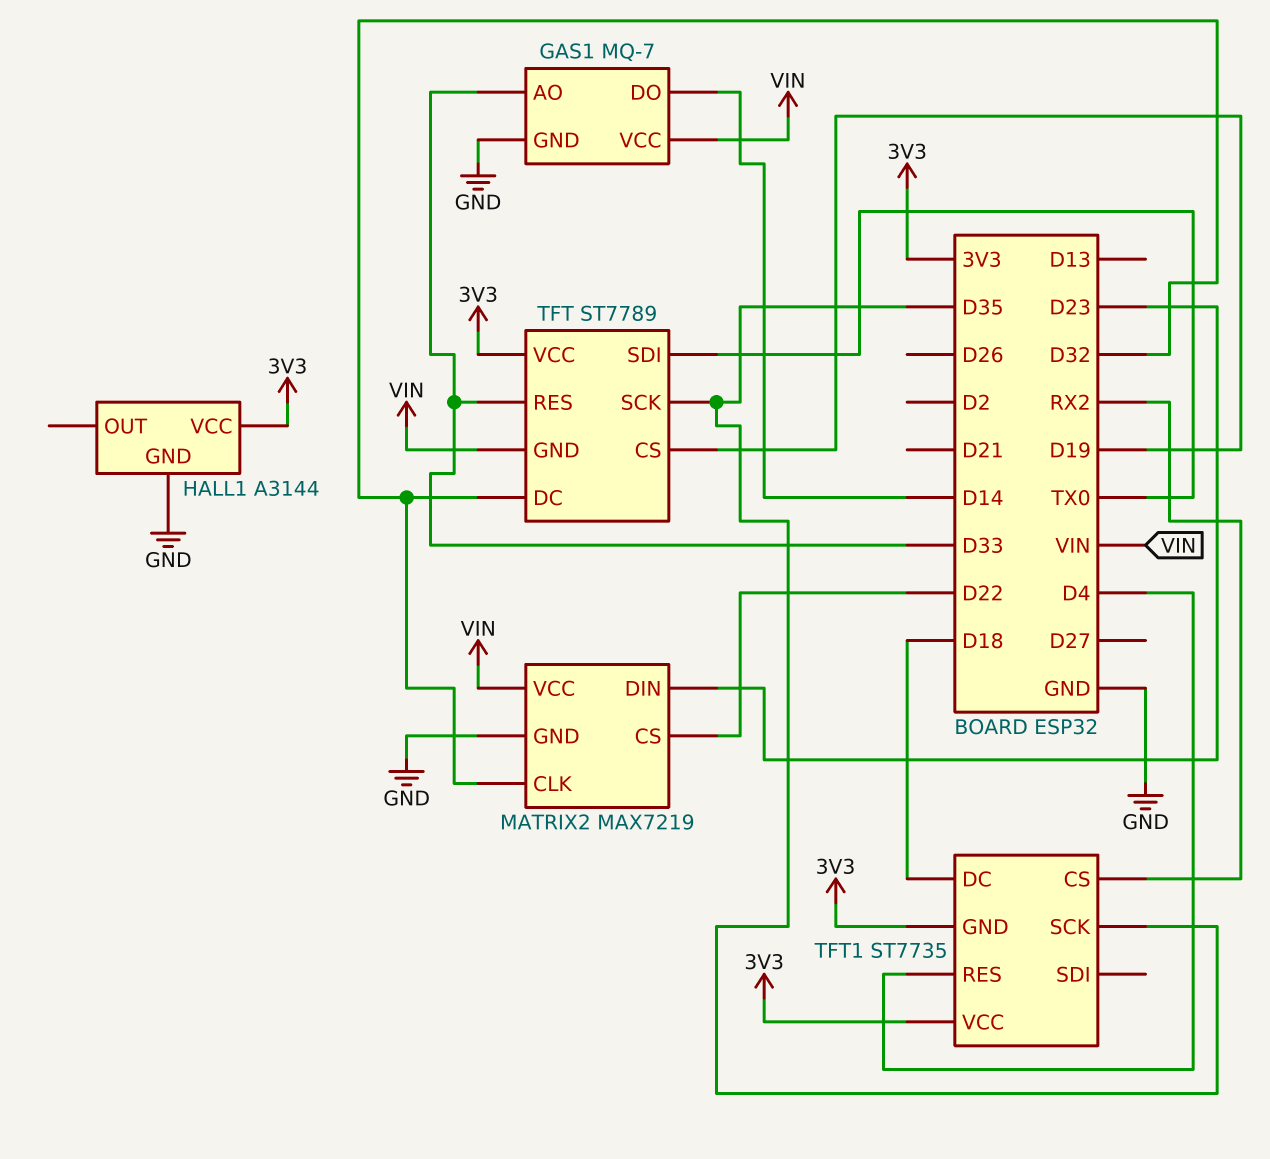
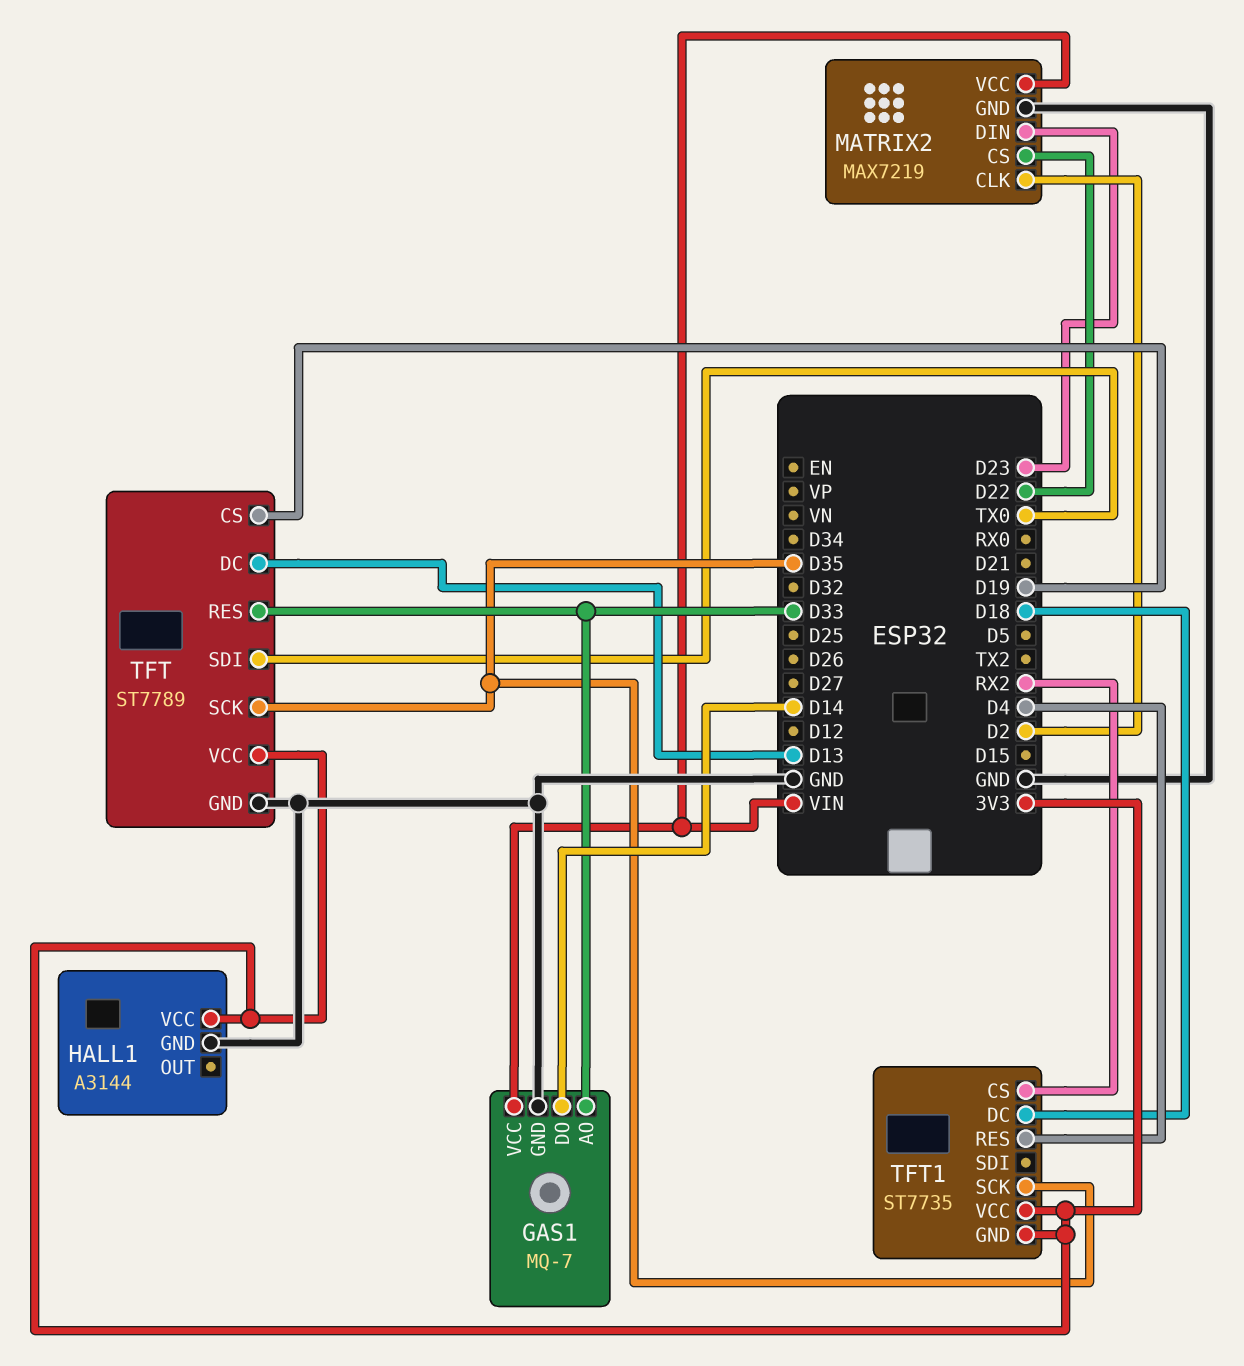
MATRIX2 pin CLK: D32 -> D2
TFT pin DC: D32 -> D13
TFT pin GND: VIN -> GND

